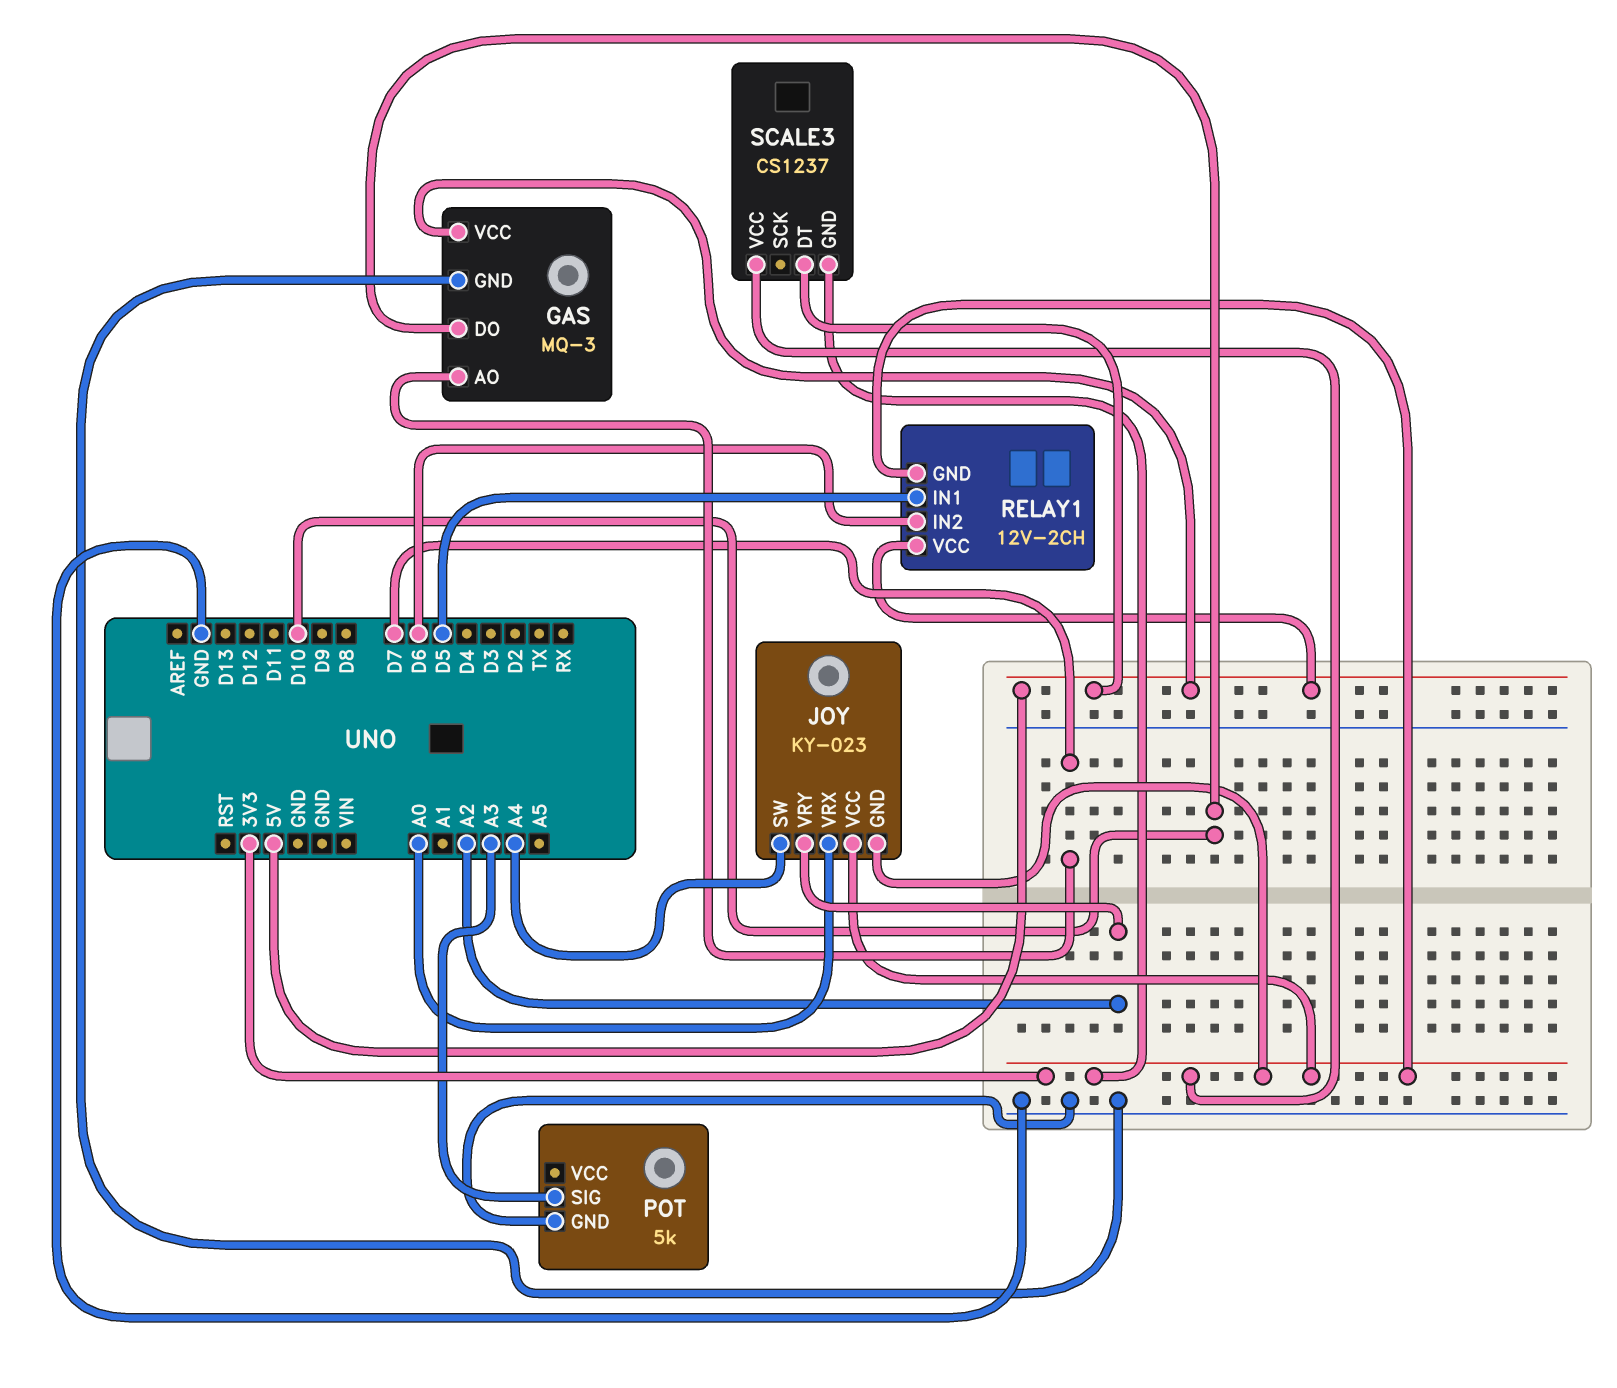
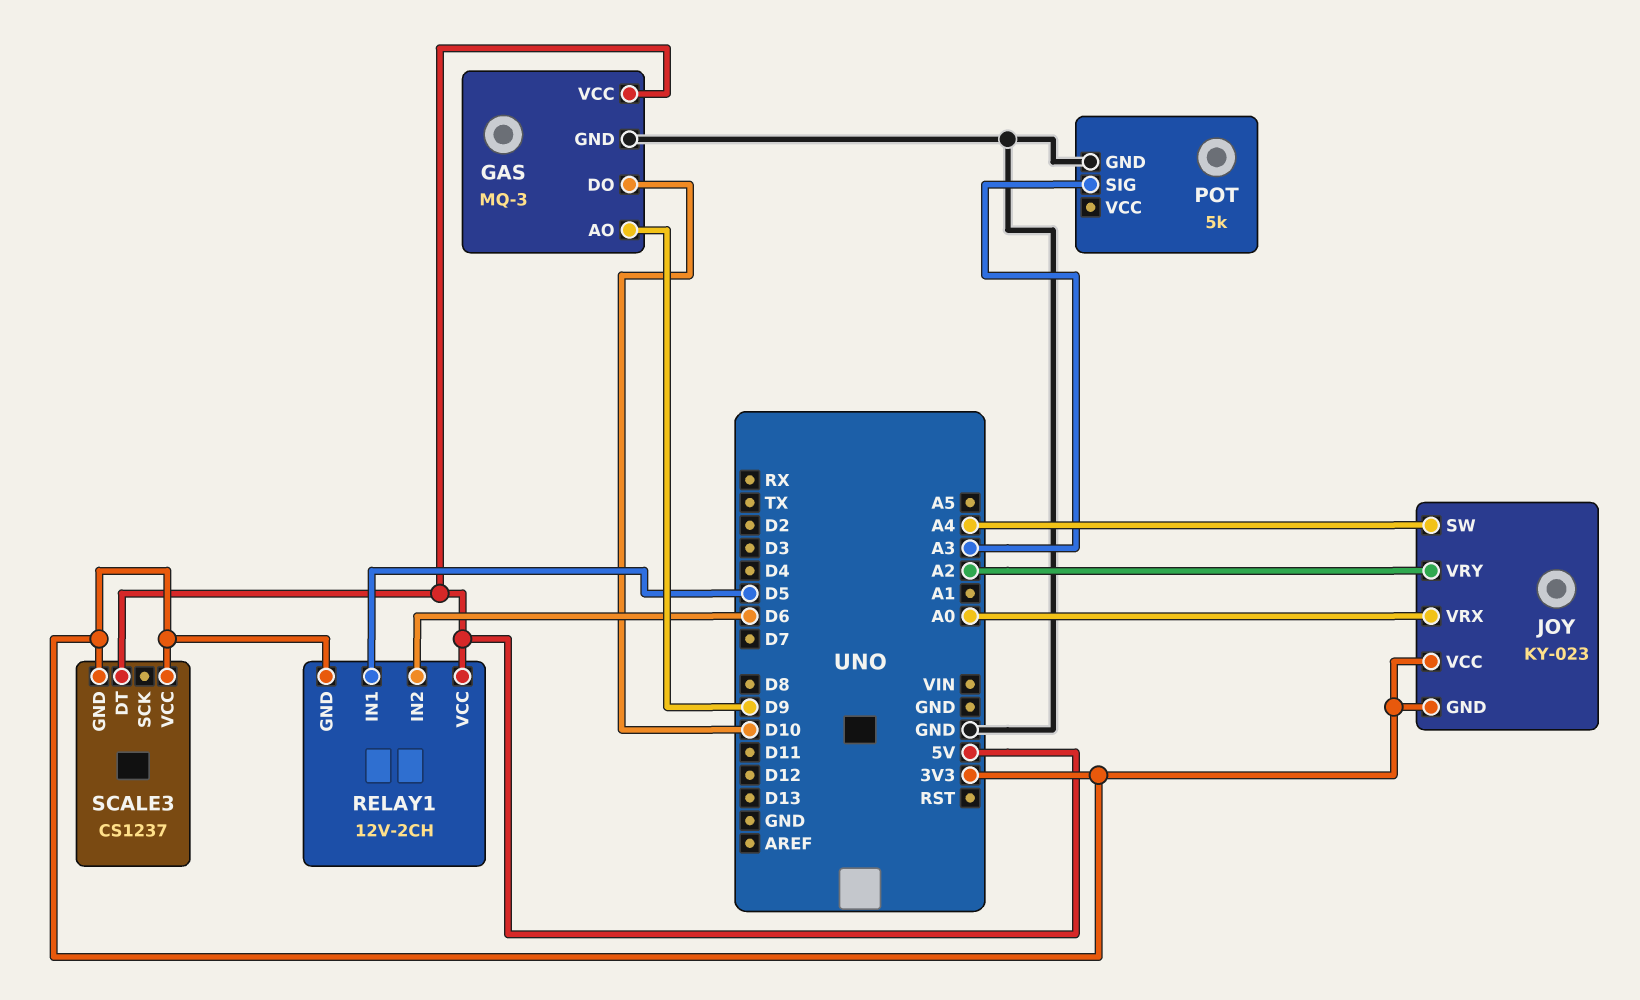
GAS pin AO: D7 -> D9

